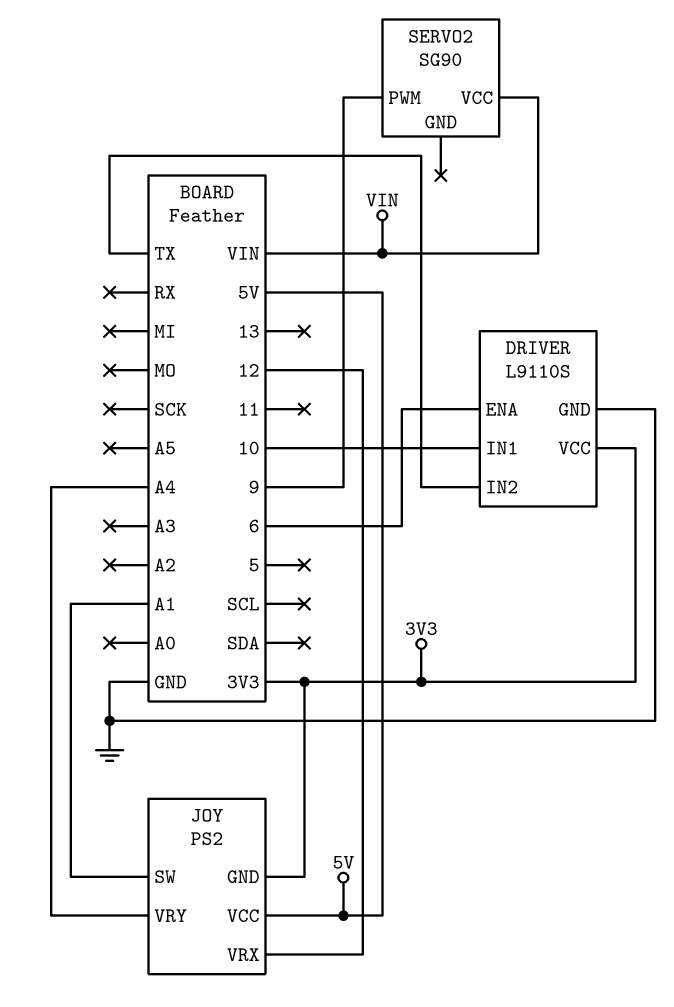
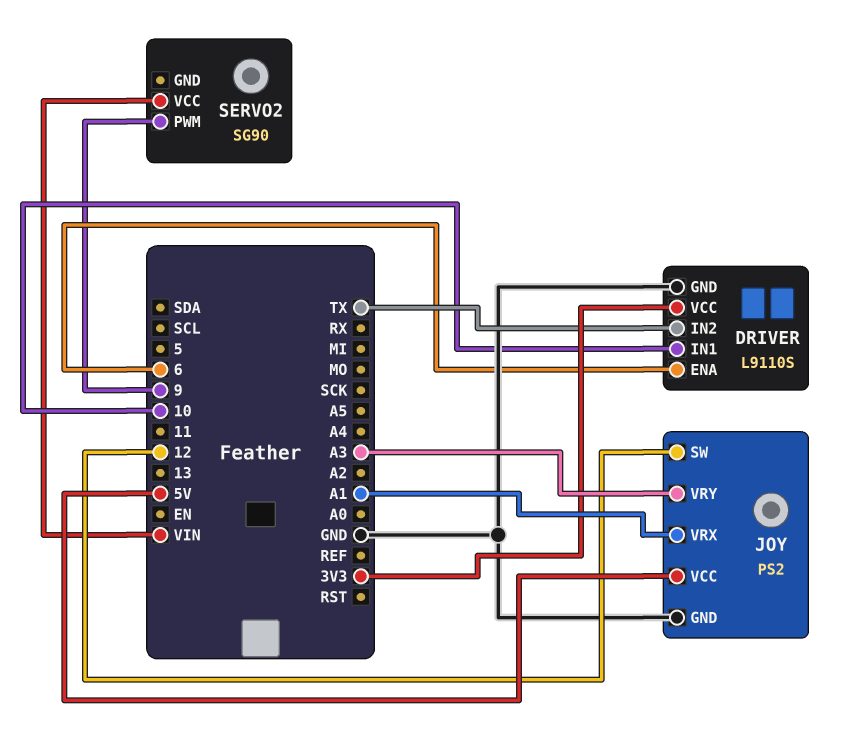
JOY pin GND: 3V3 -> GND
JOY pin SW: A1 -> 12
JOY pin VRX: 12 -> A1
JOY pin VRY: A4 -> A3

